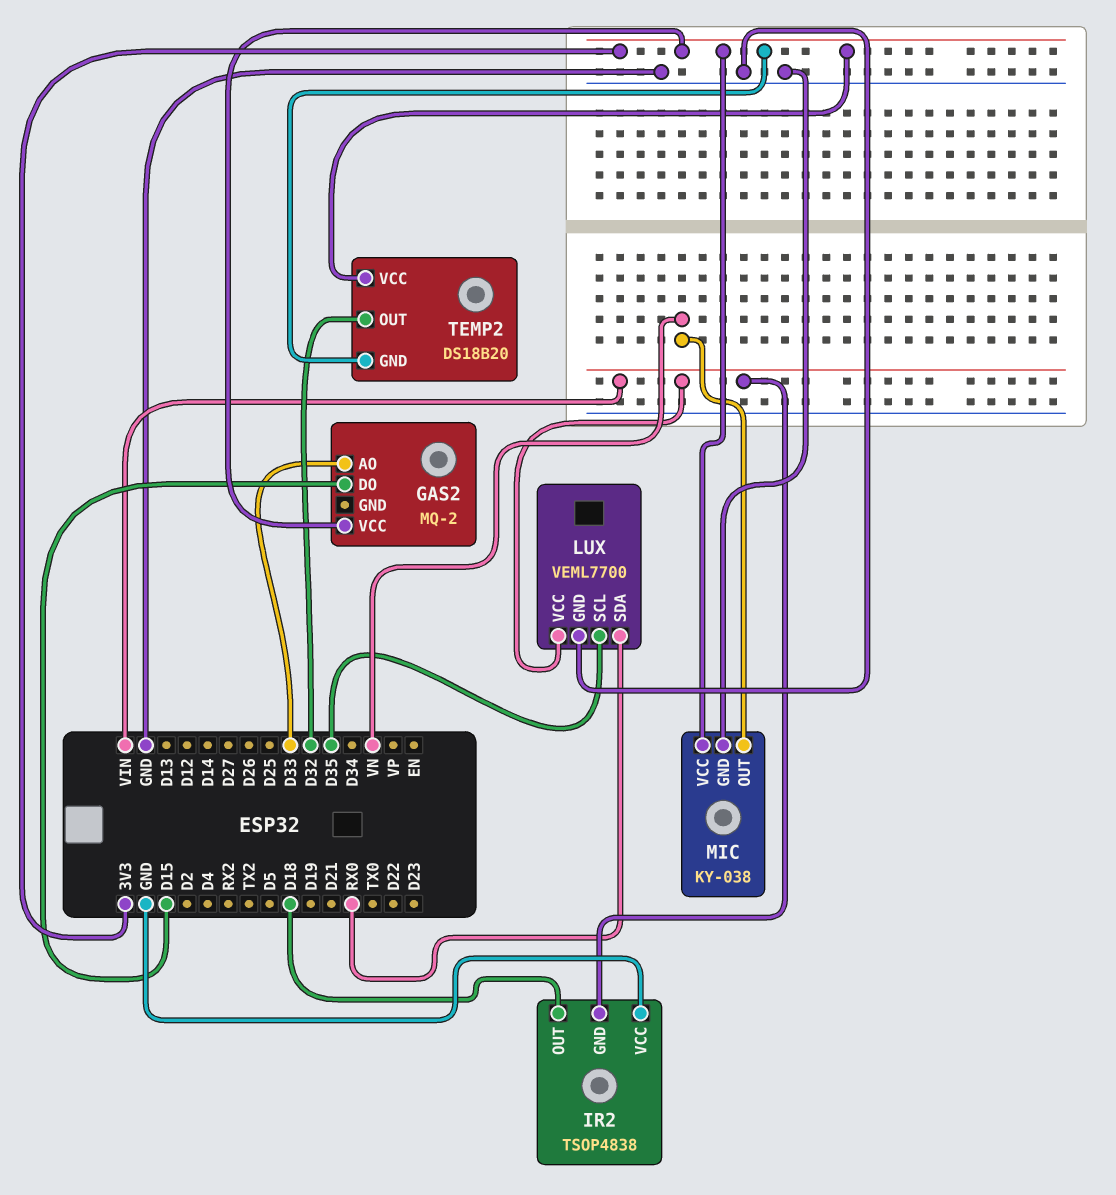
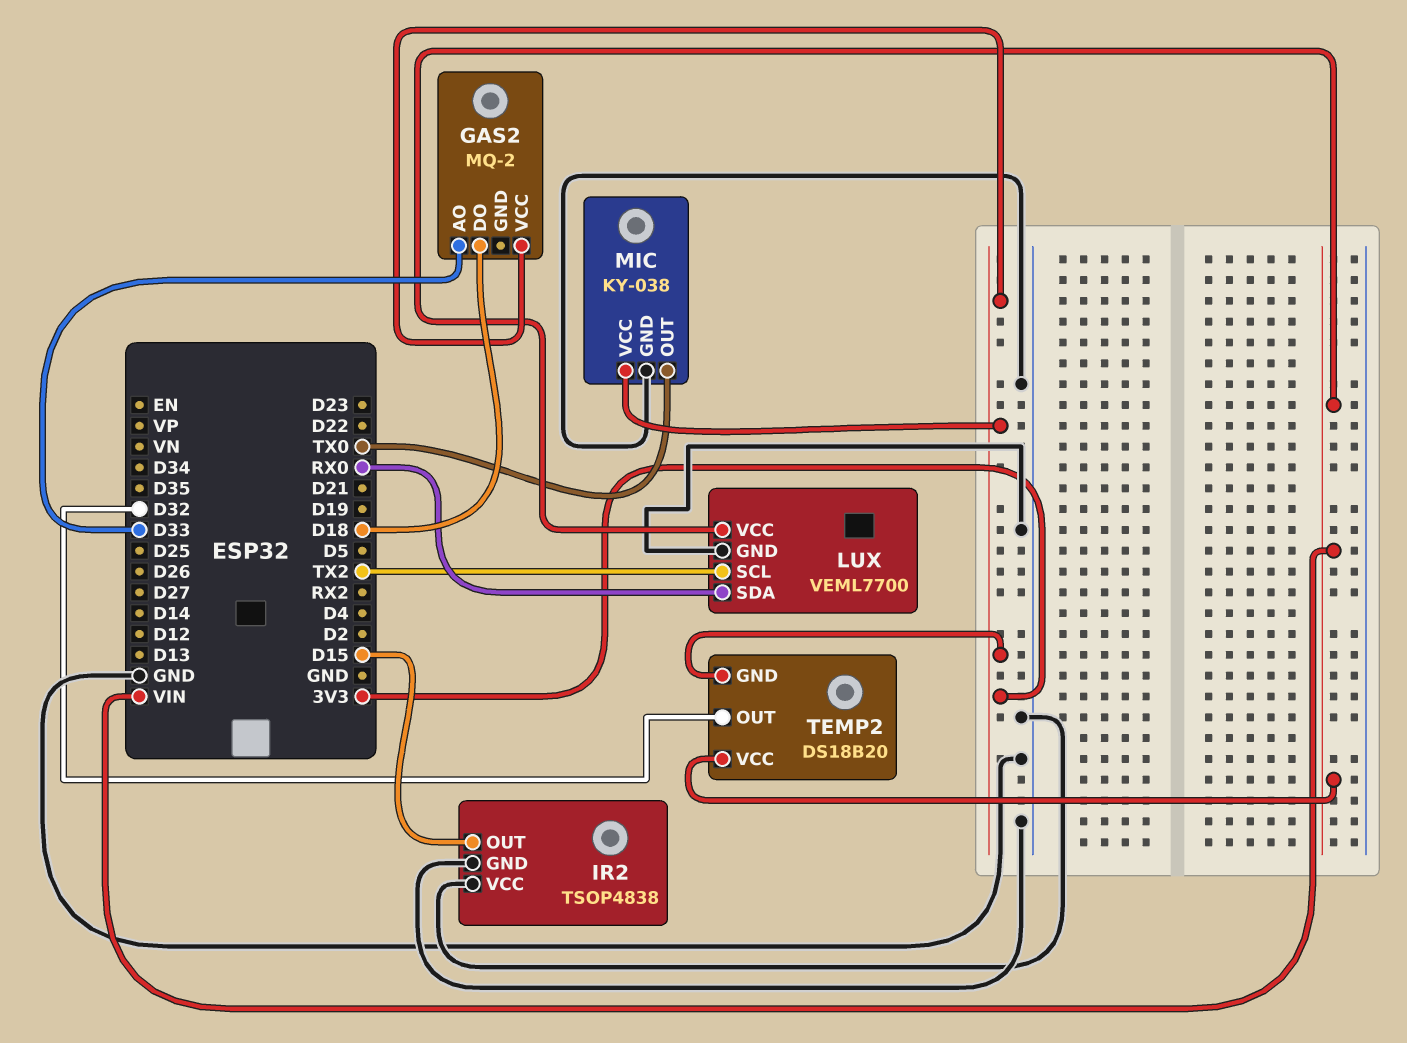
GAS2 pin DO: D15 -> D18
IR2 pin GND: VIN -> GND
IR2 pin OUT: D18 -> D15
LUX pin SCL: D35 -> TX2
MIC pin OUT: VN -> TX0
TEMP2 pin VCC: 3V3 -> VIN

